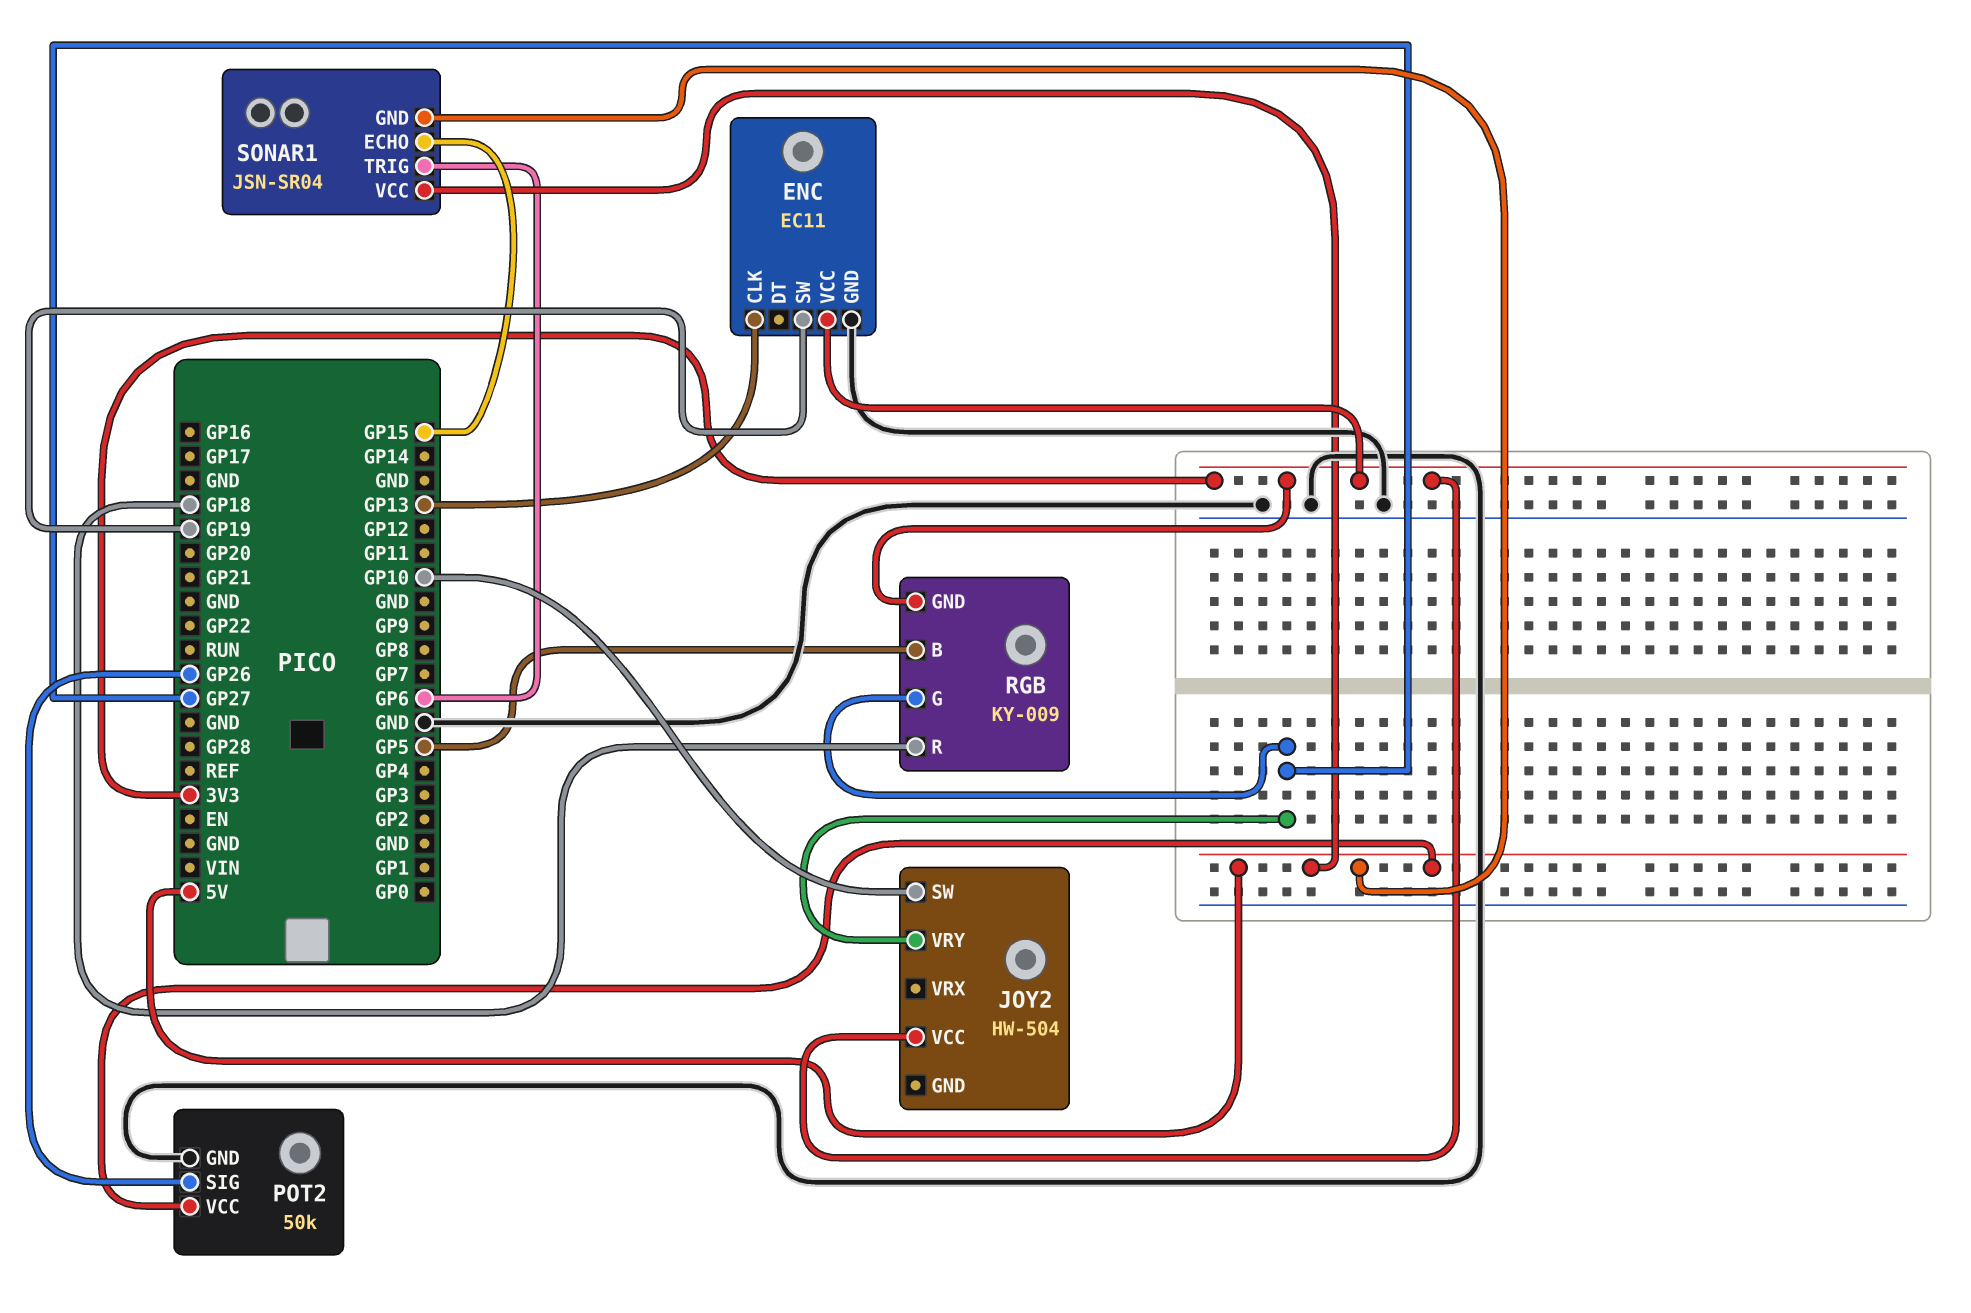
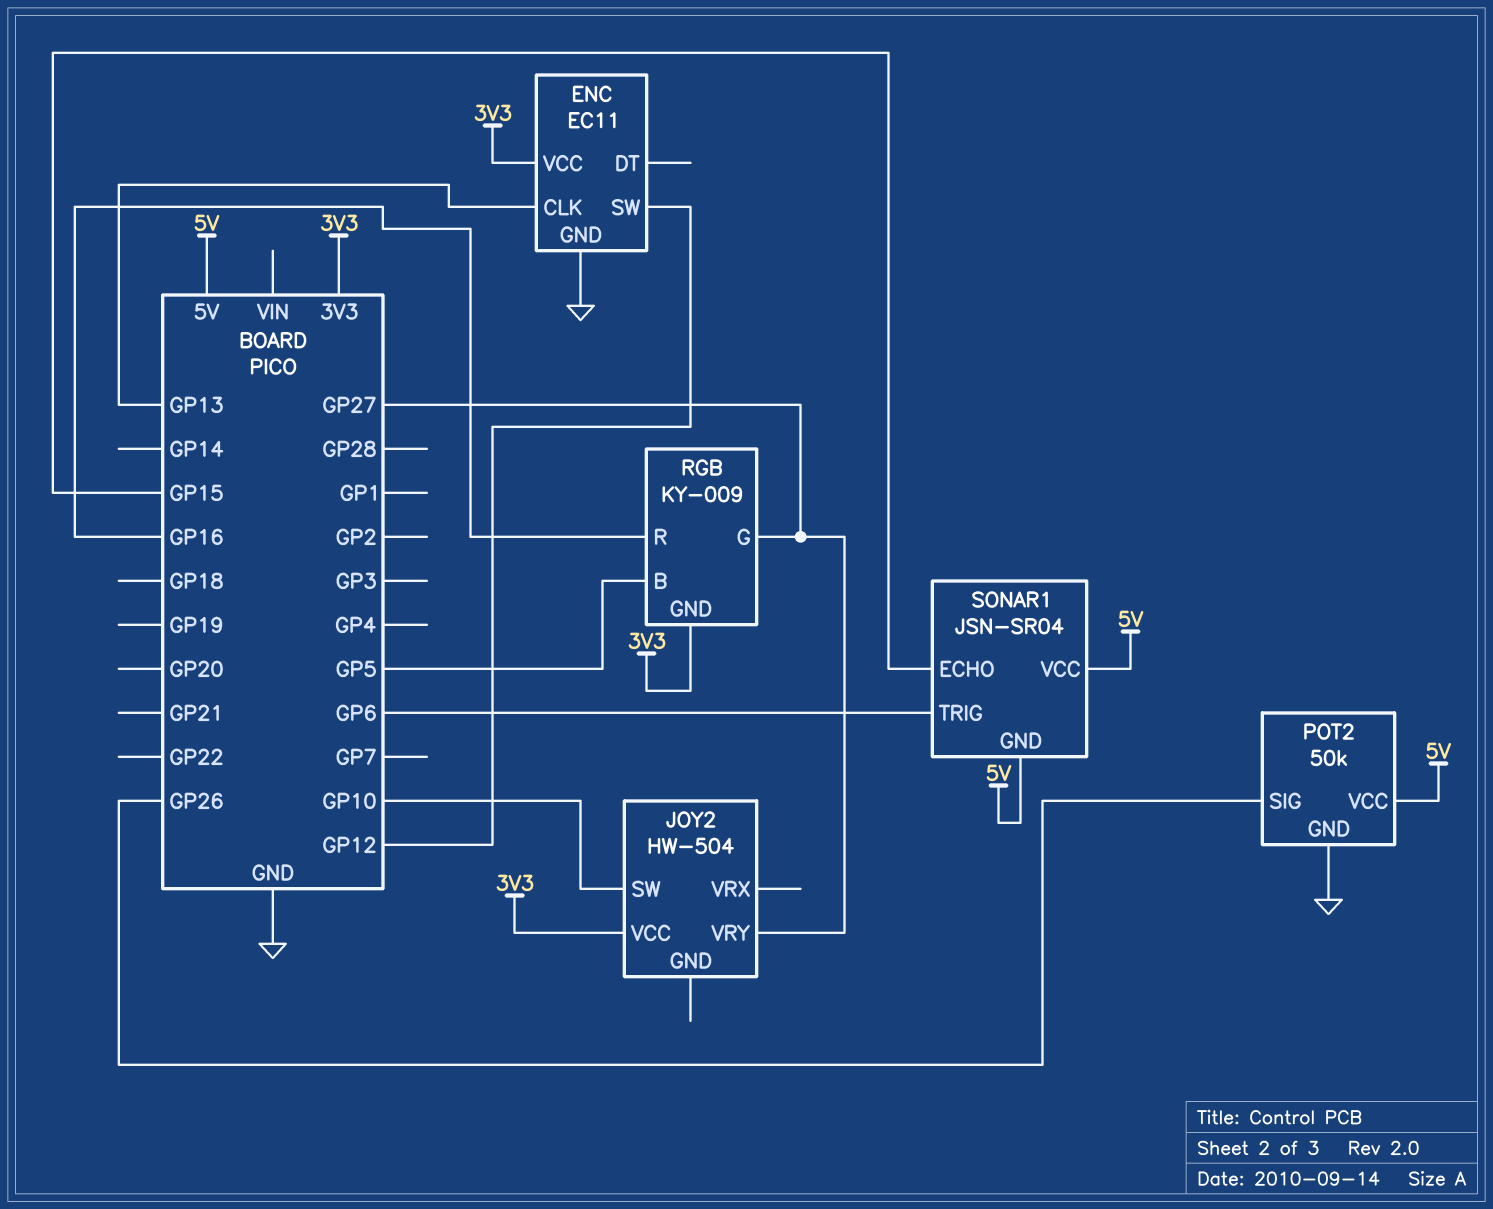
ENC pin SW: GP19 -> GP12
RGB pin R: GP18 -> GP16

